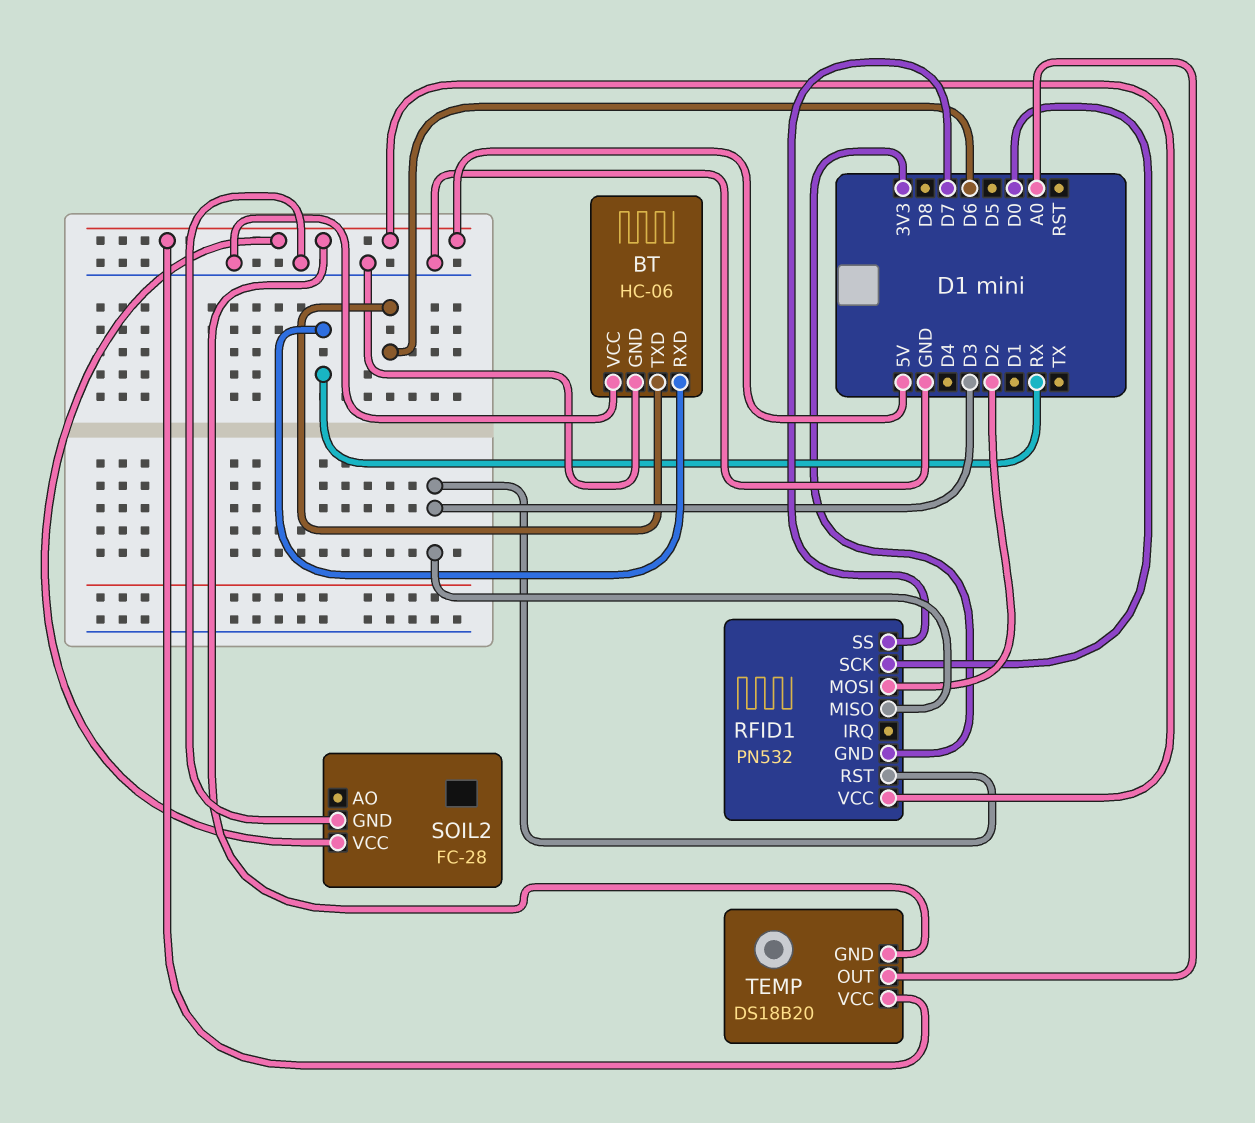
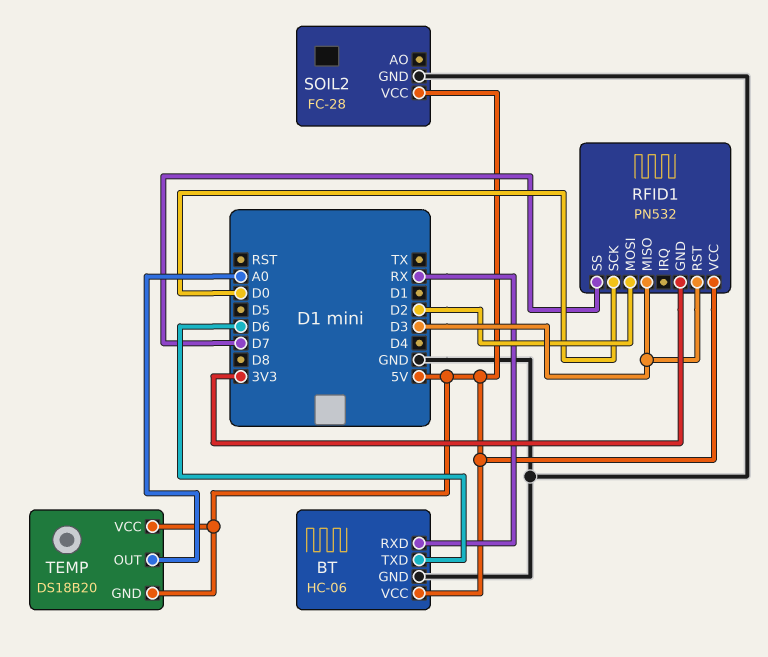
BT pin VCC: GND -> 5V

